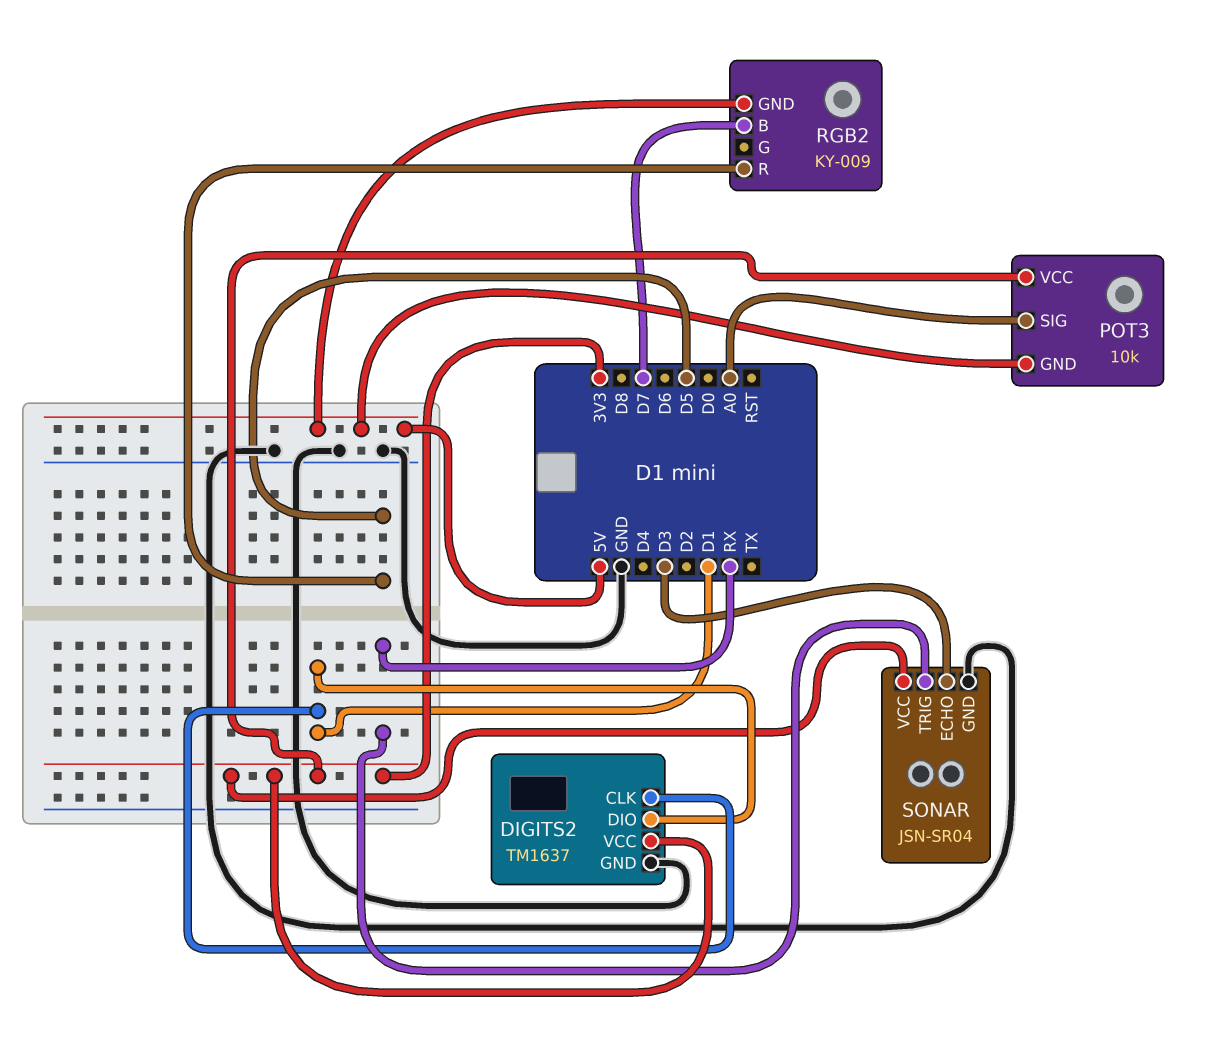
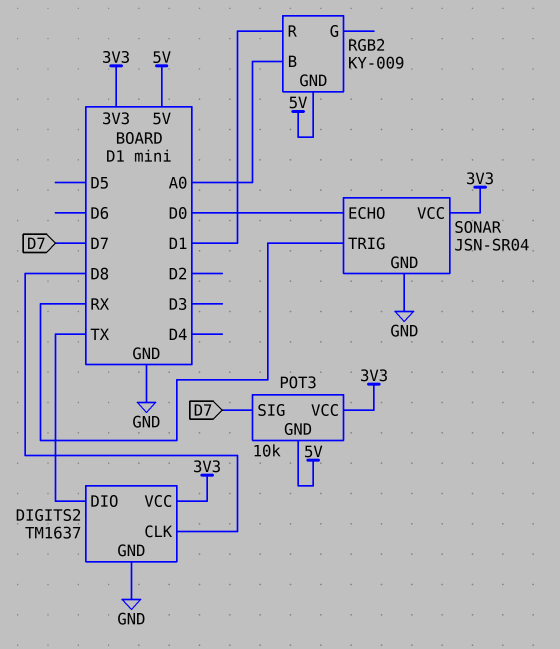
DIGITS2 pin CLK: D1 -> D8
DIGITS2 pin DIO: D1 -> TX
POT3 pin SIG: A0 -> D7
RGB2 pin B: D7 -> A0
RGB2 pin R: D5 -> D1
SONAR pin ECHO: D3 -> D0

